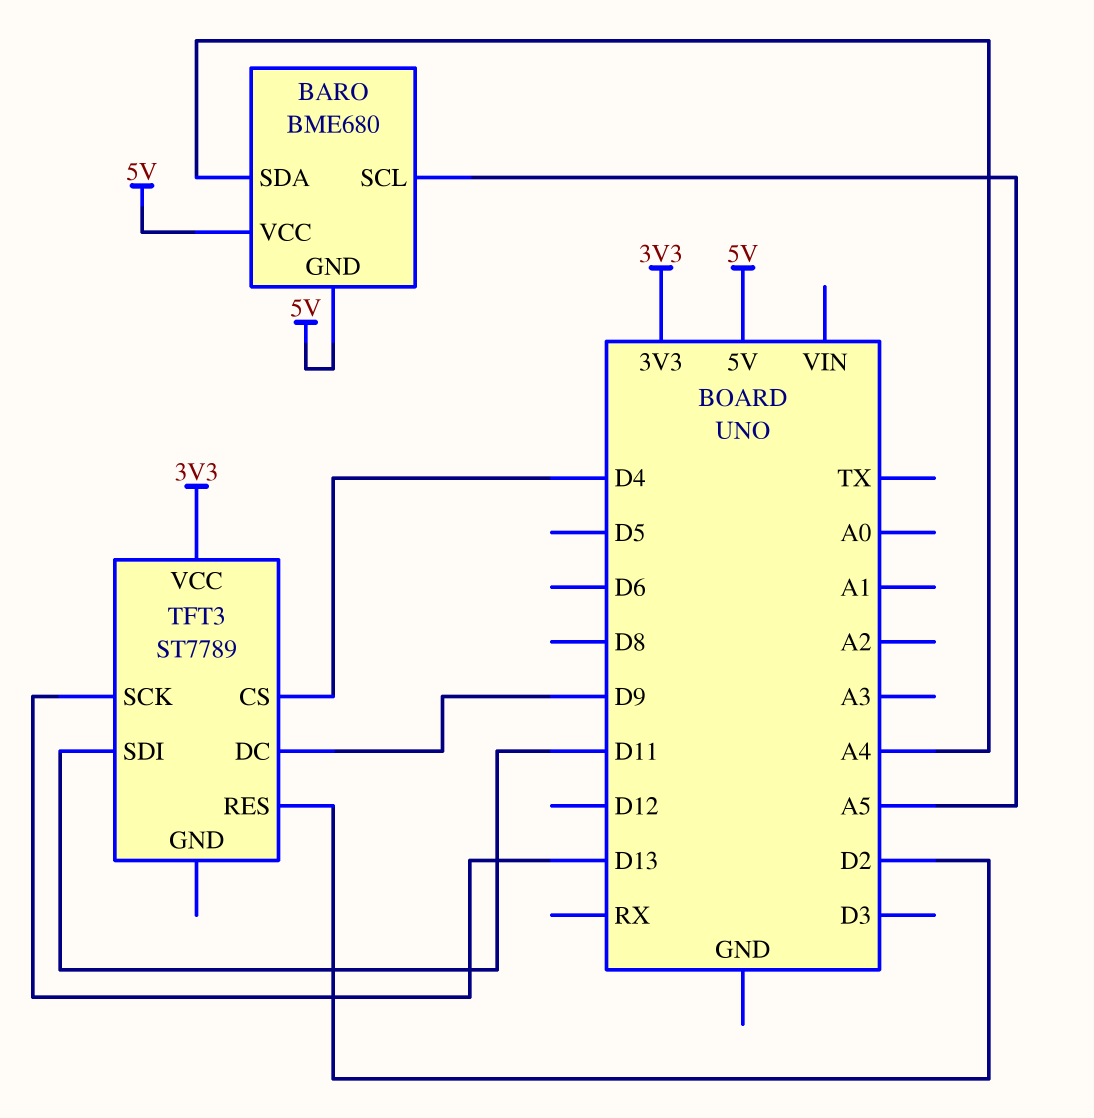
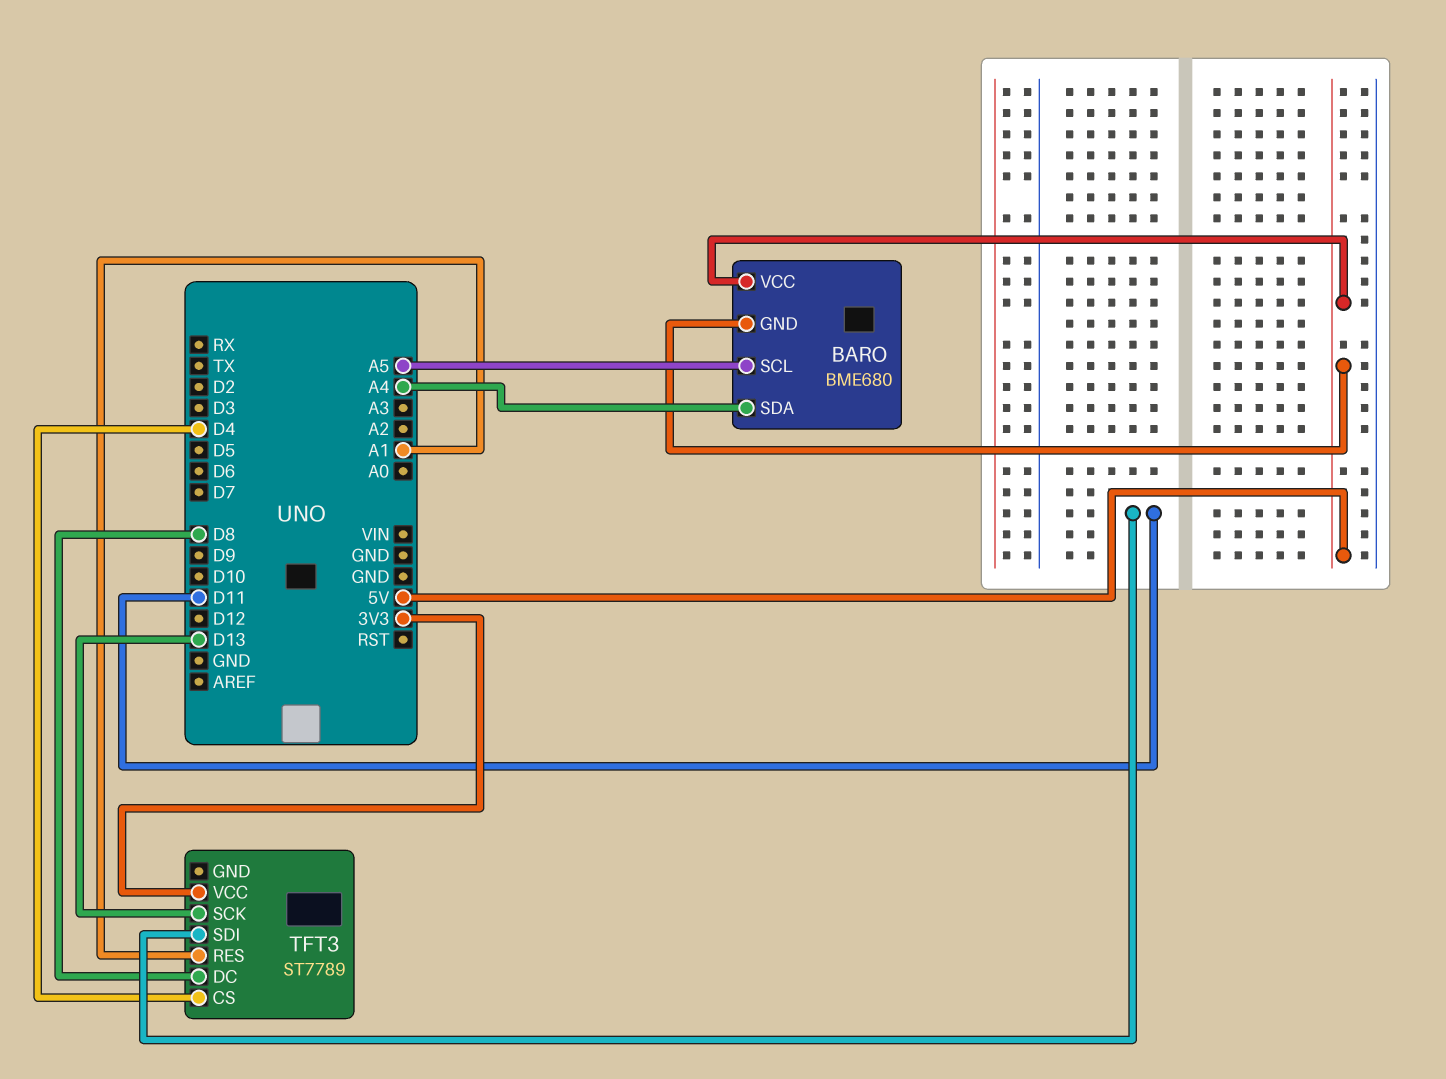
TFT3 pin DC: D9 -> D8
TFT3 pin RES: D2 -> A1

